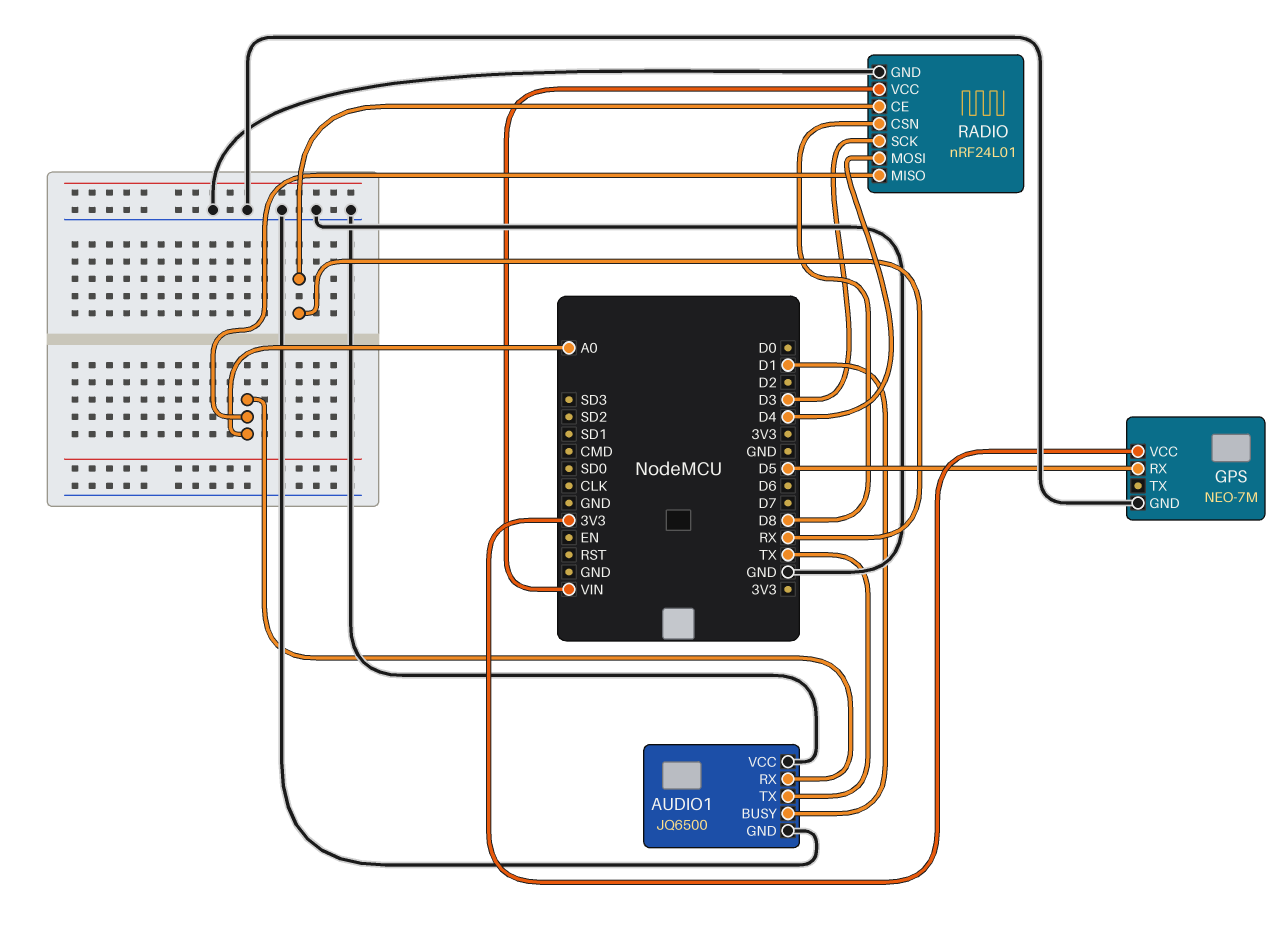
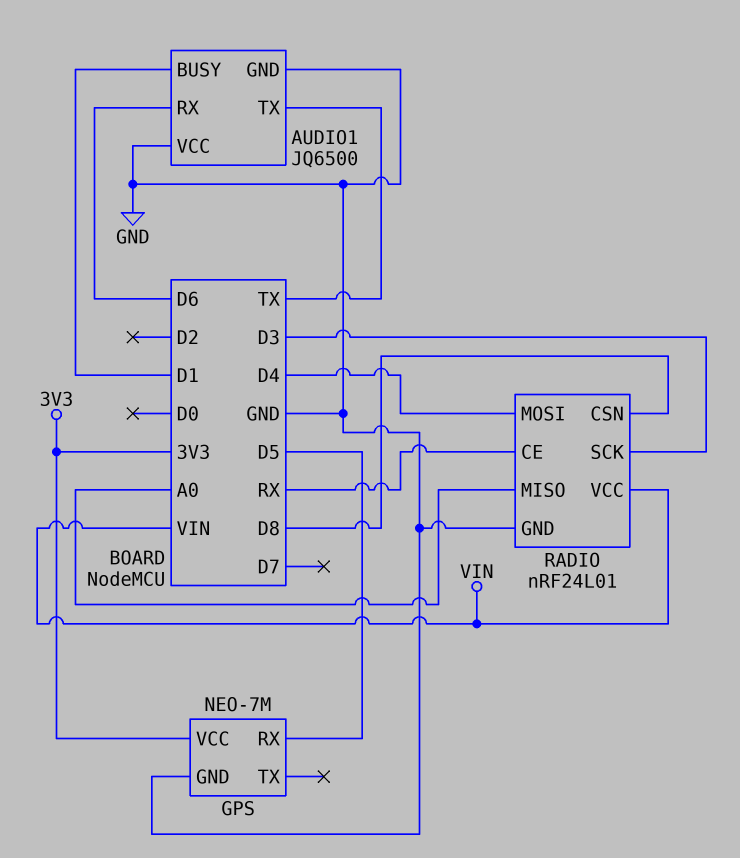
AUDIO1 pin RX: A0 -> D6

